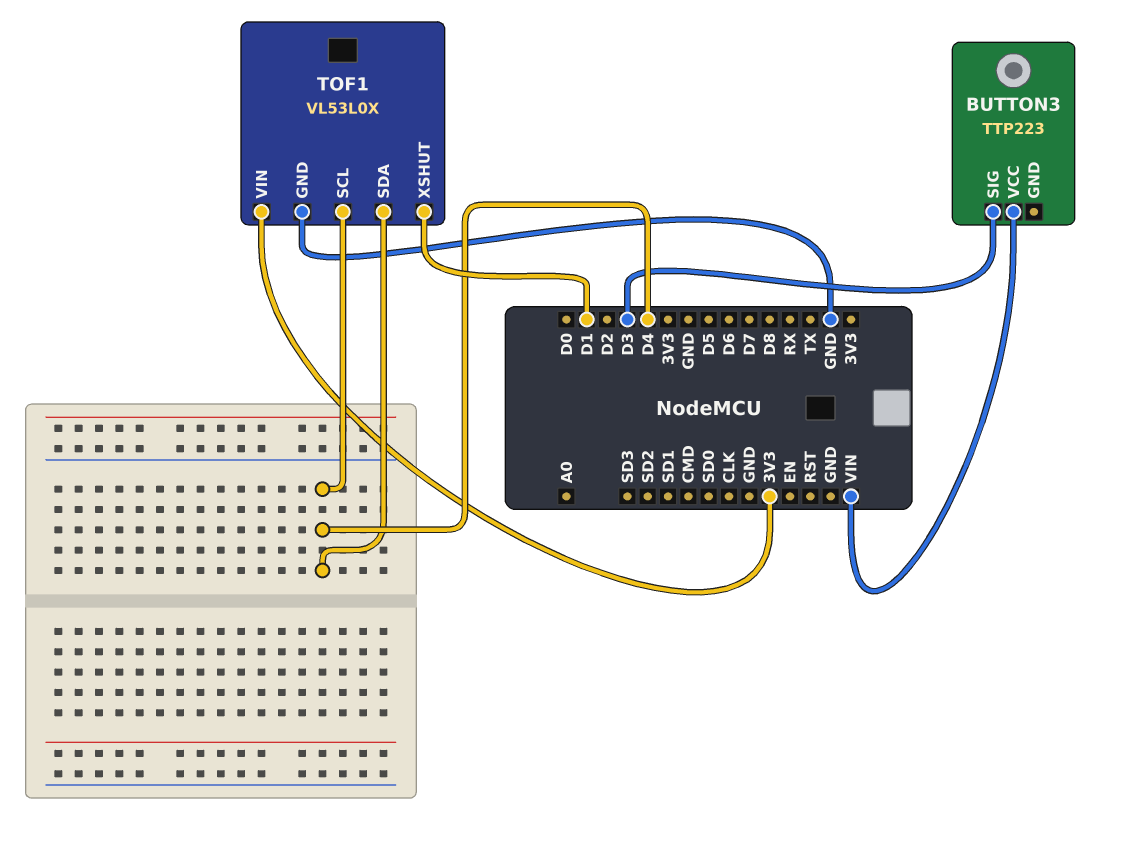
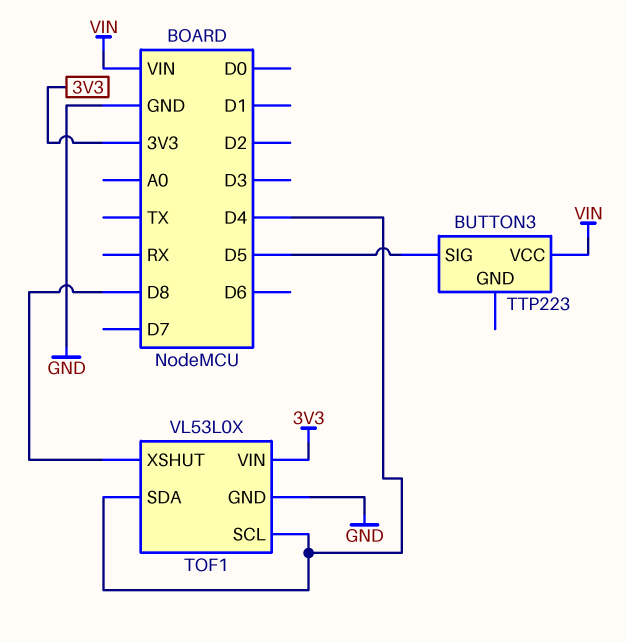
BUTTON3 pin SIG: D3 -> D5
TOF1 pin XSHUT: D1 -> D8

